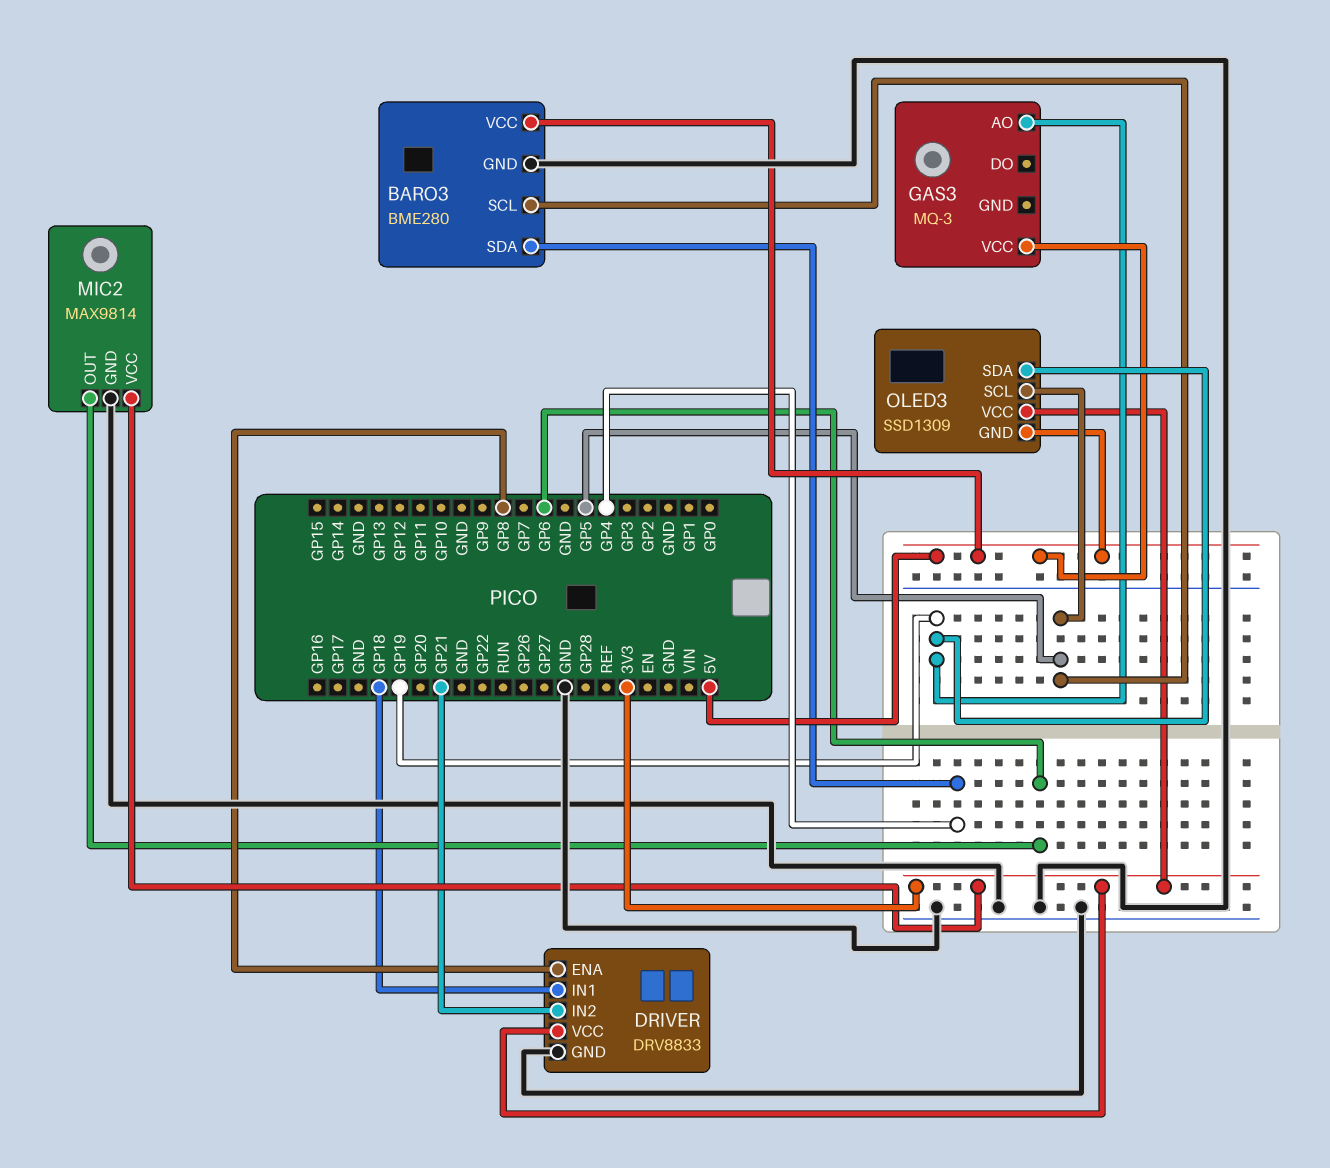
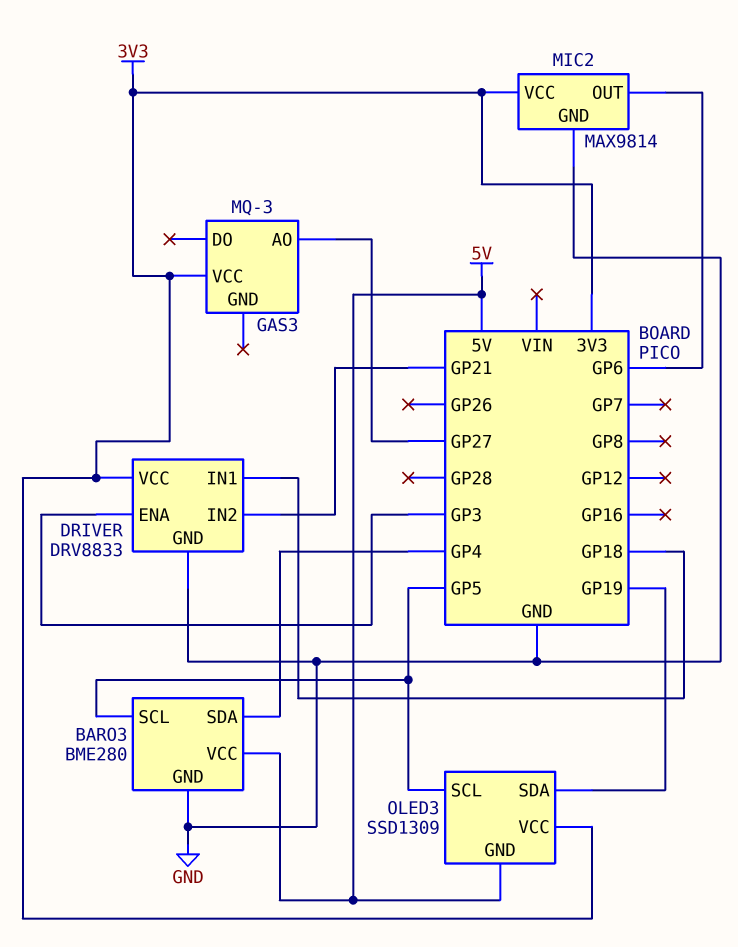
DRIVER pin ENA: GP8 -> GP3
GAS3 pin AO: GP19 -> GP27
GAS3 pin VCC: 5V -> 3V3

